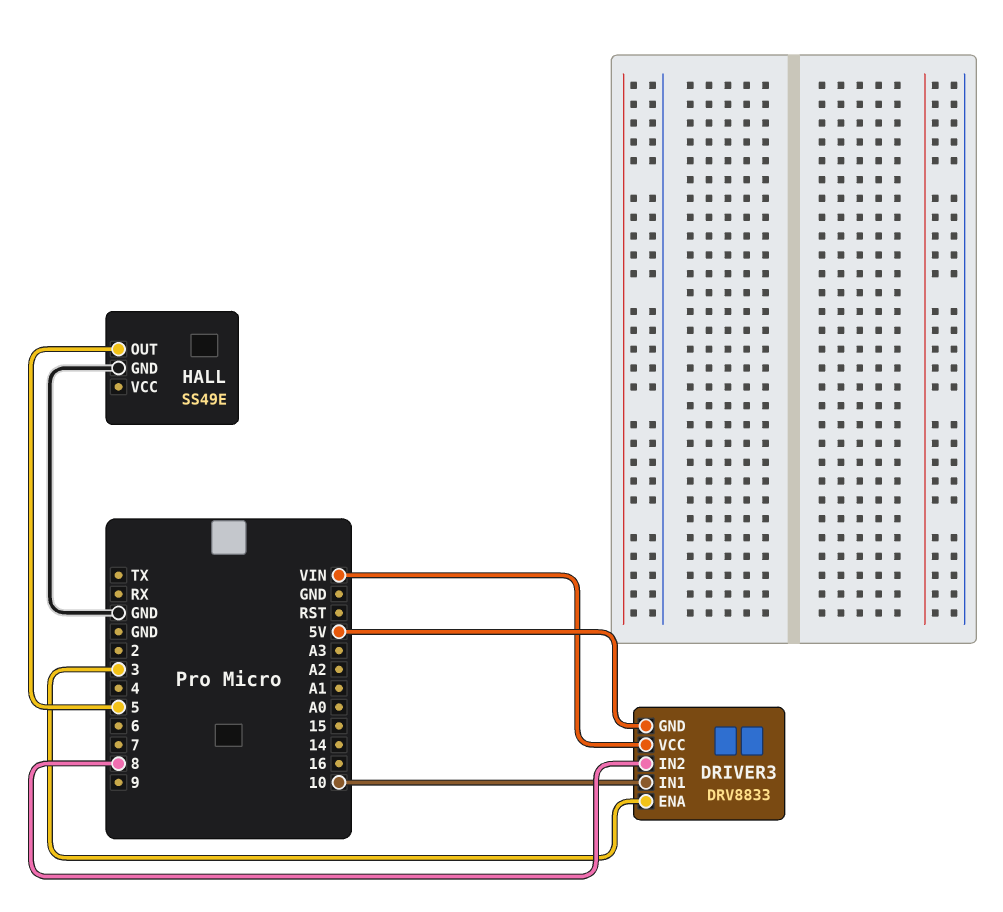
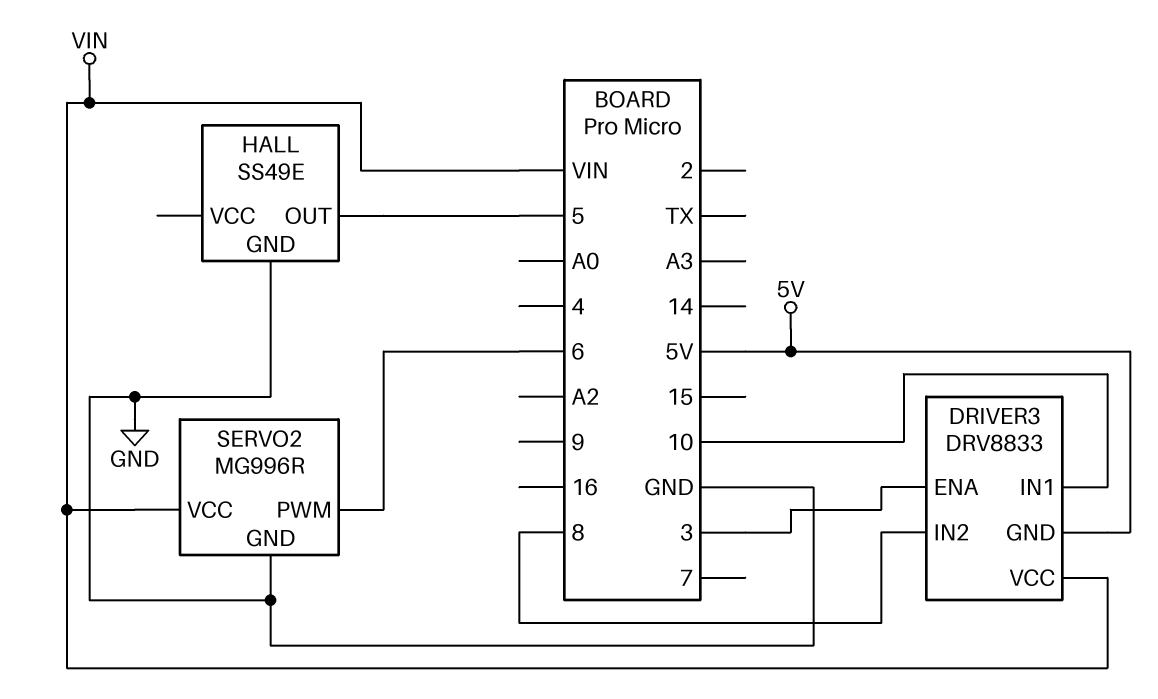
SERVO2: none -> MG996R
SERVO2 pin GND: none -> GND
SERVO2 pin PWM: none -> 6
SERVO2 pin VCC: none -> VIN

